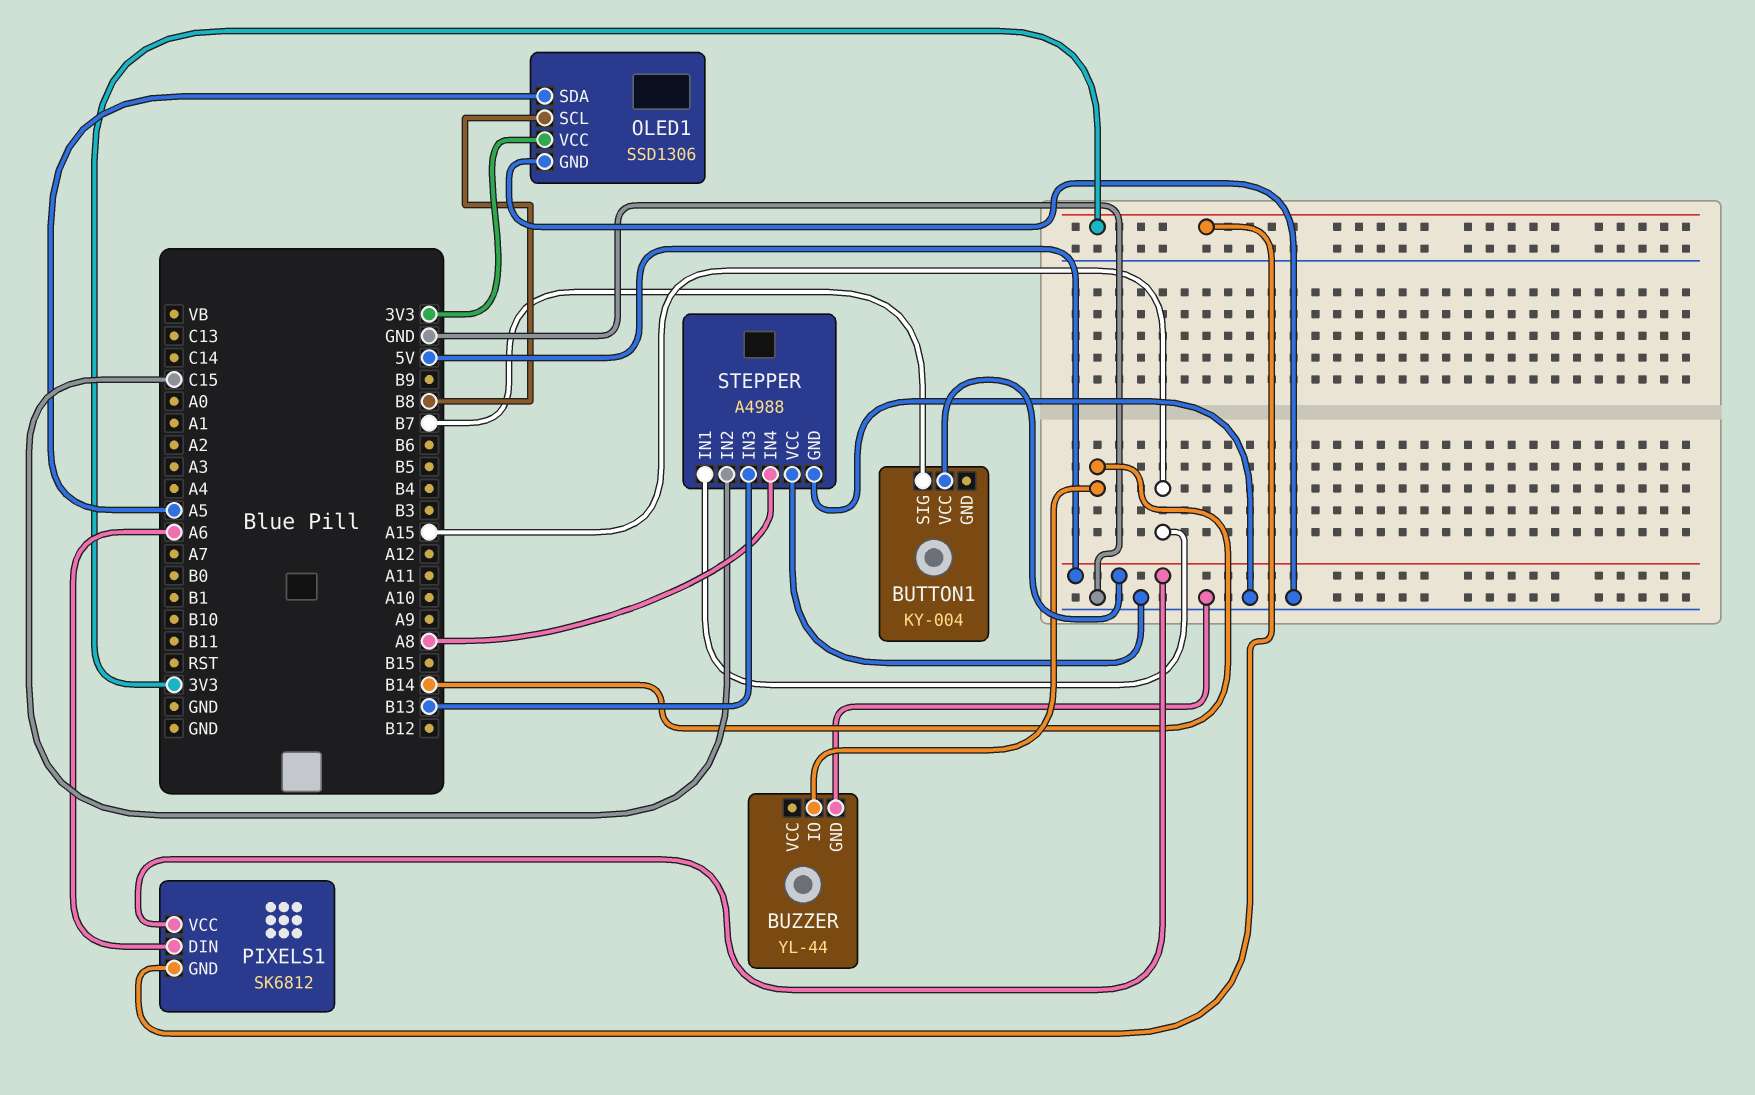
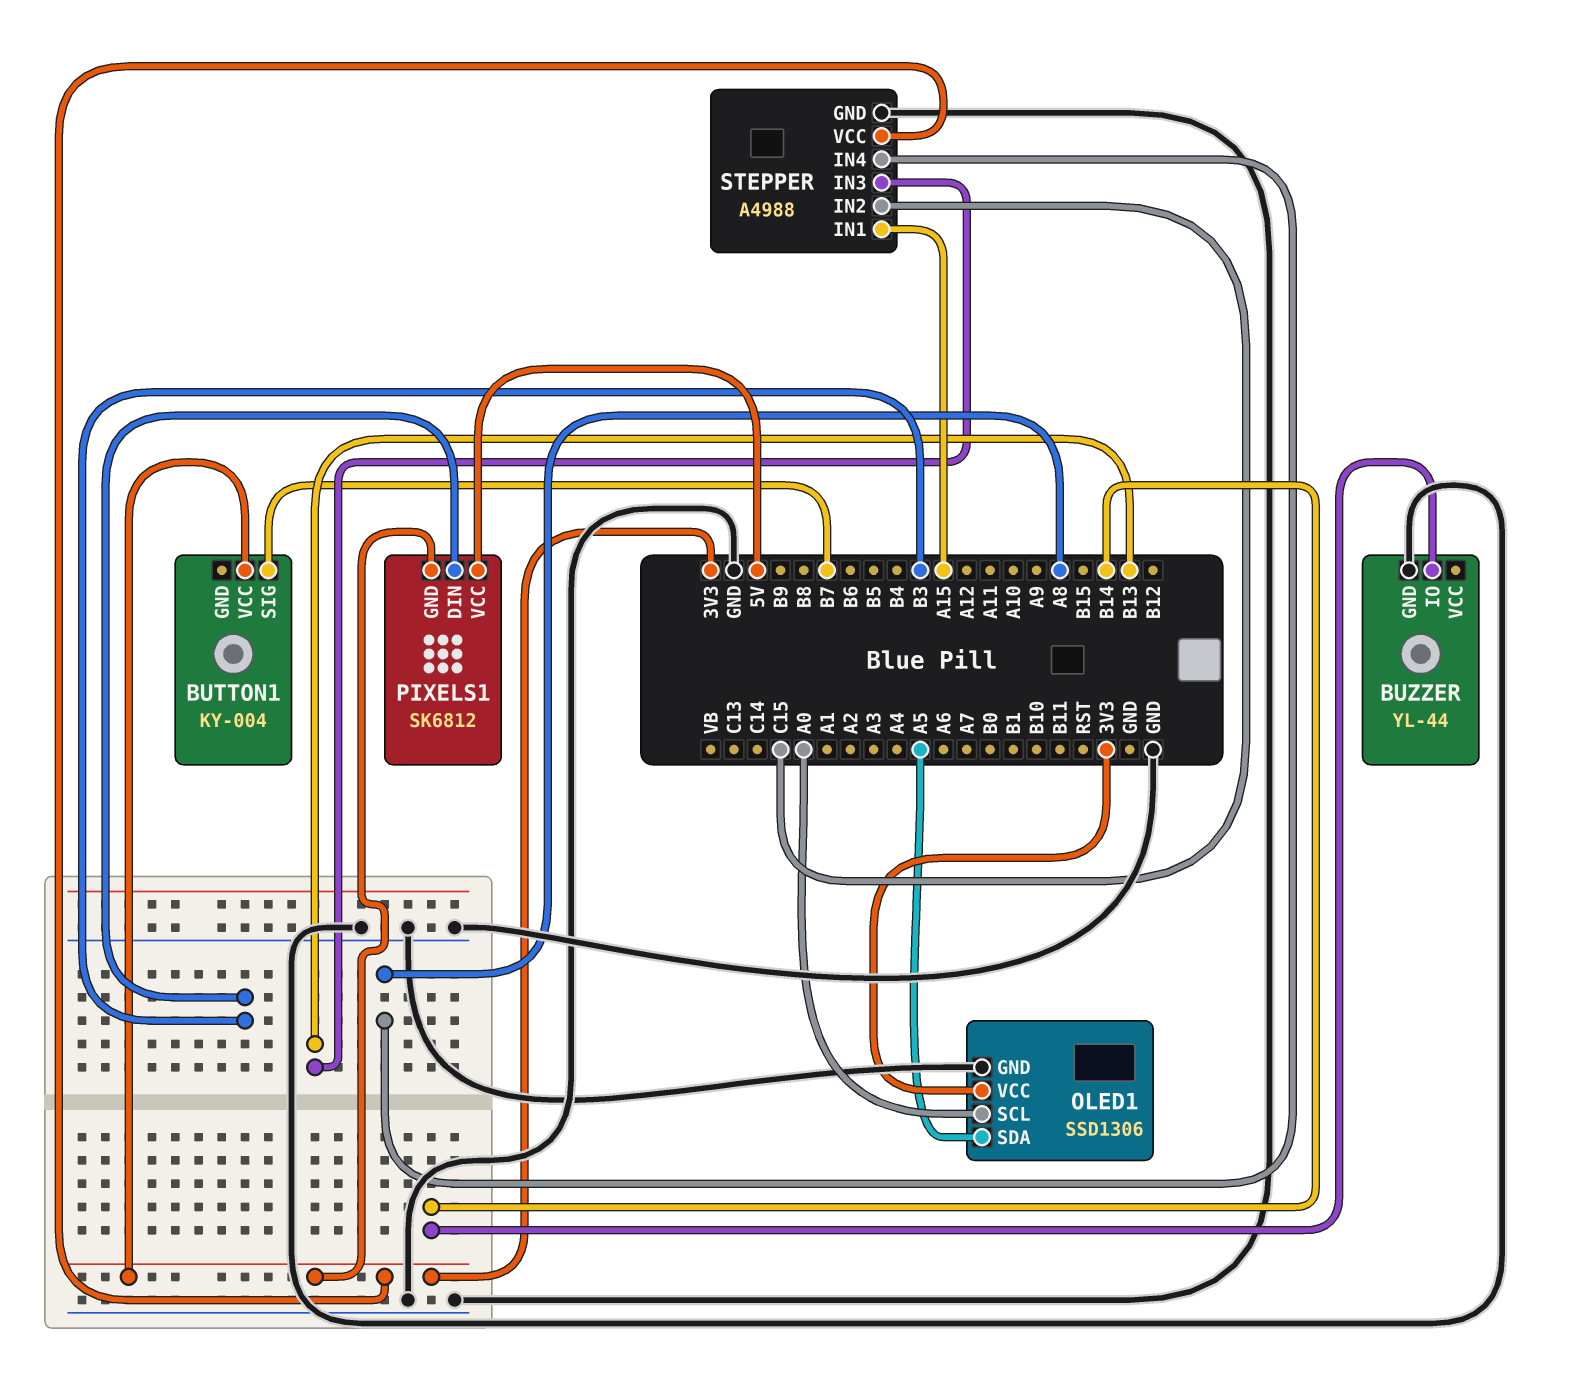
BUTTON1 pin VCC: 5V -> 3V3
OLED1 pin SCL: B8 -> A0
PIXELS1 pin DIN: A6 -> B3
STEPPER pin VCC: GND -> 3V3

